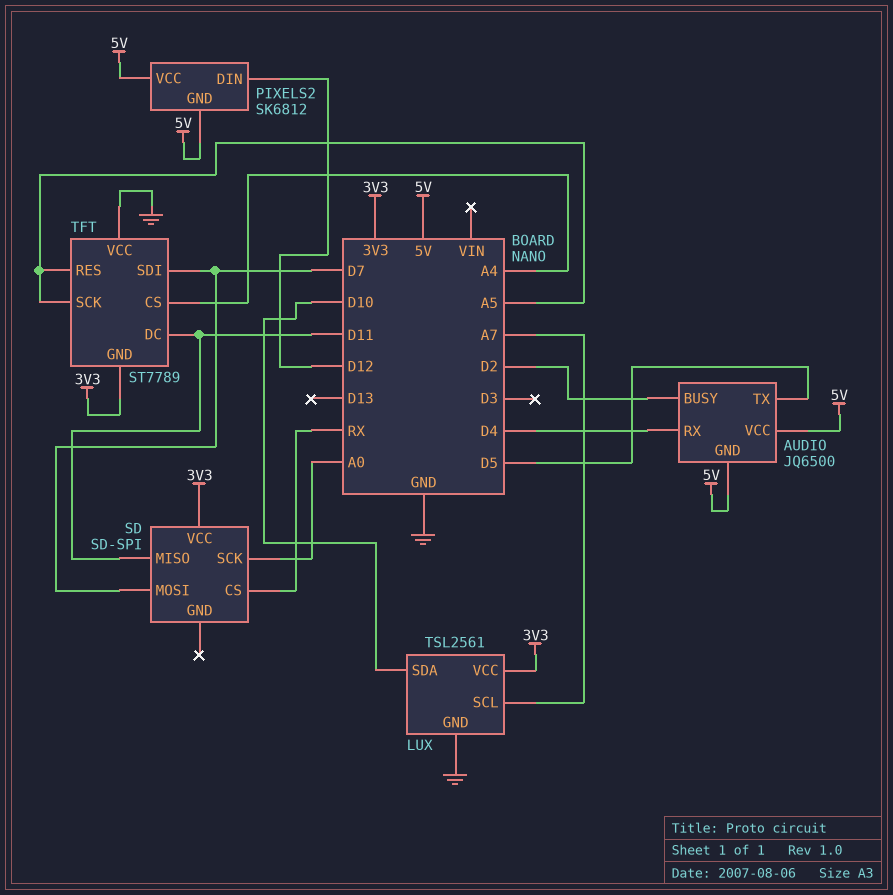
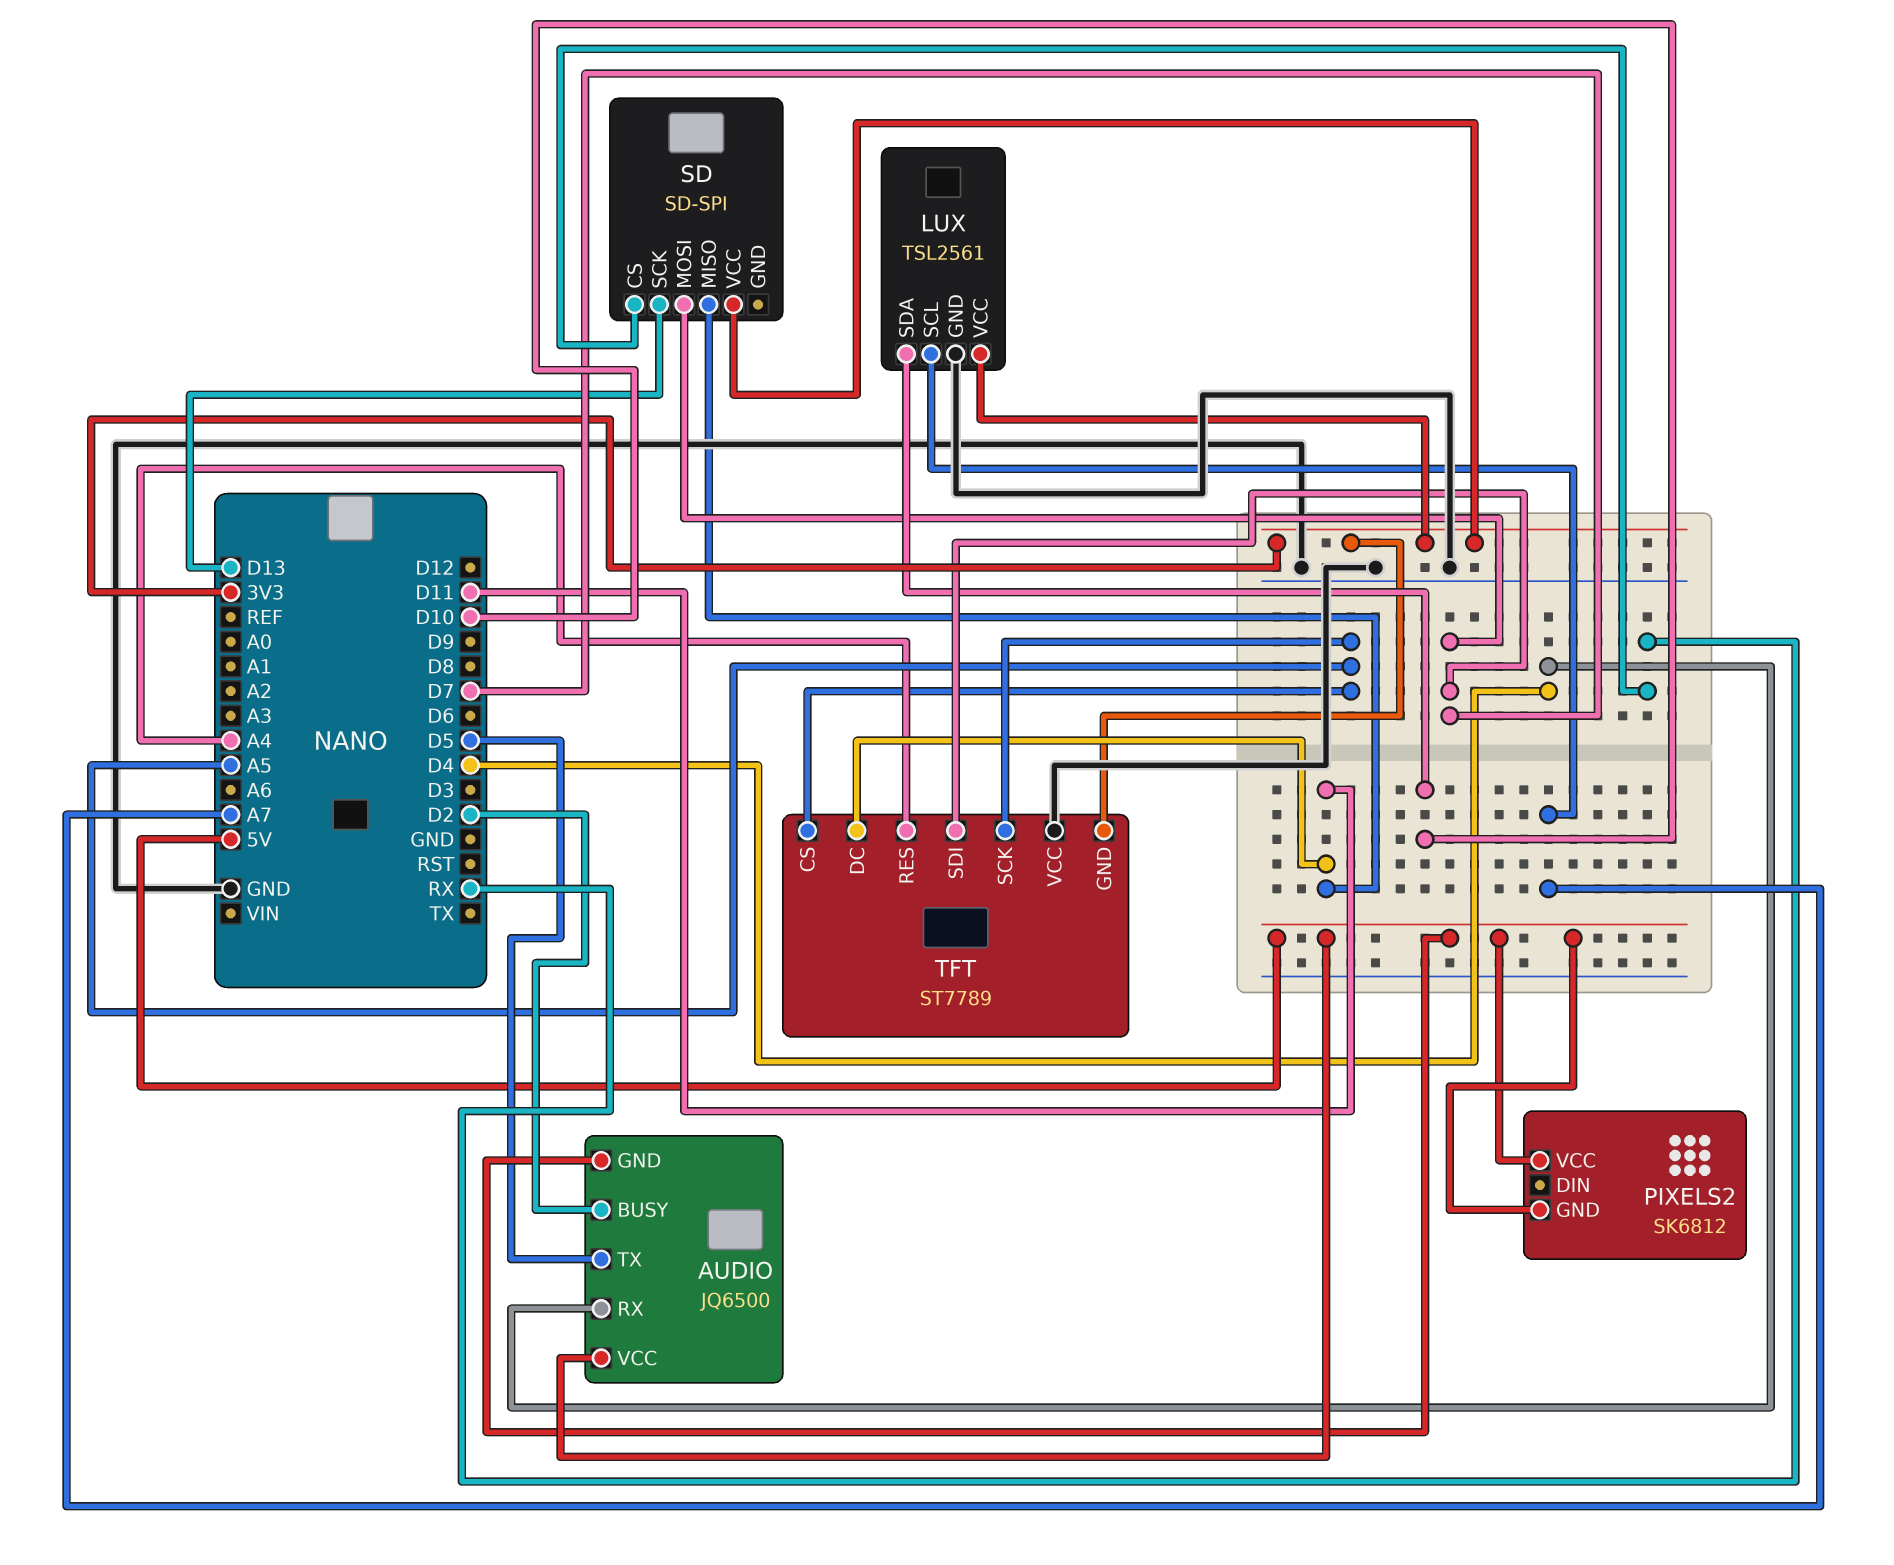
PIXELS2 pin DIN: D12 -> none
SD pin SCK: A0 -> D13
TFT pin CS: A4 -> A5
TFT pin RES: A5 -> A4

